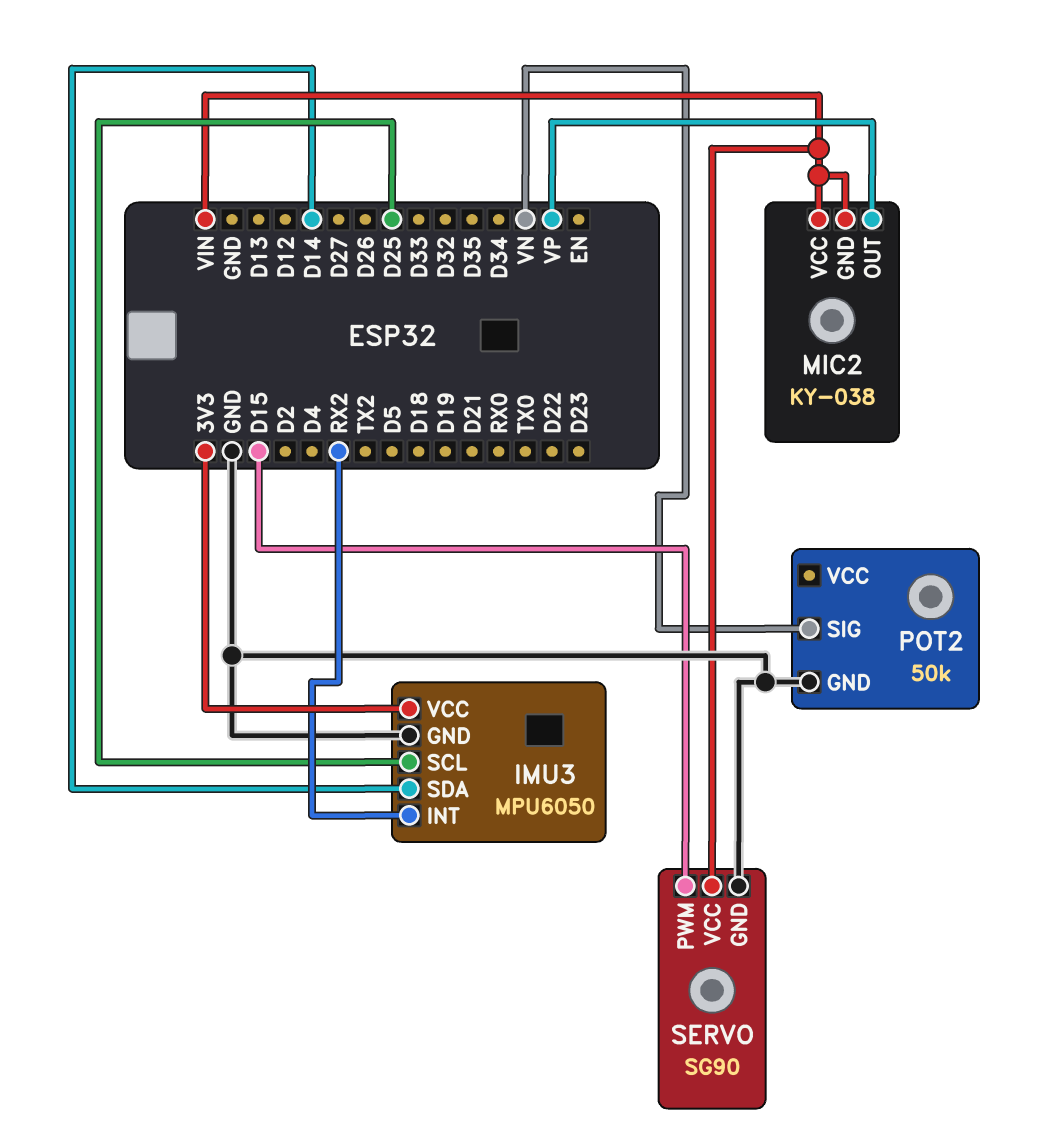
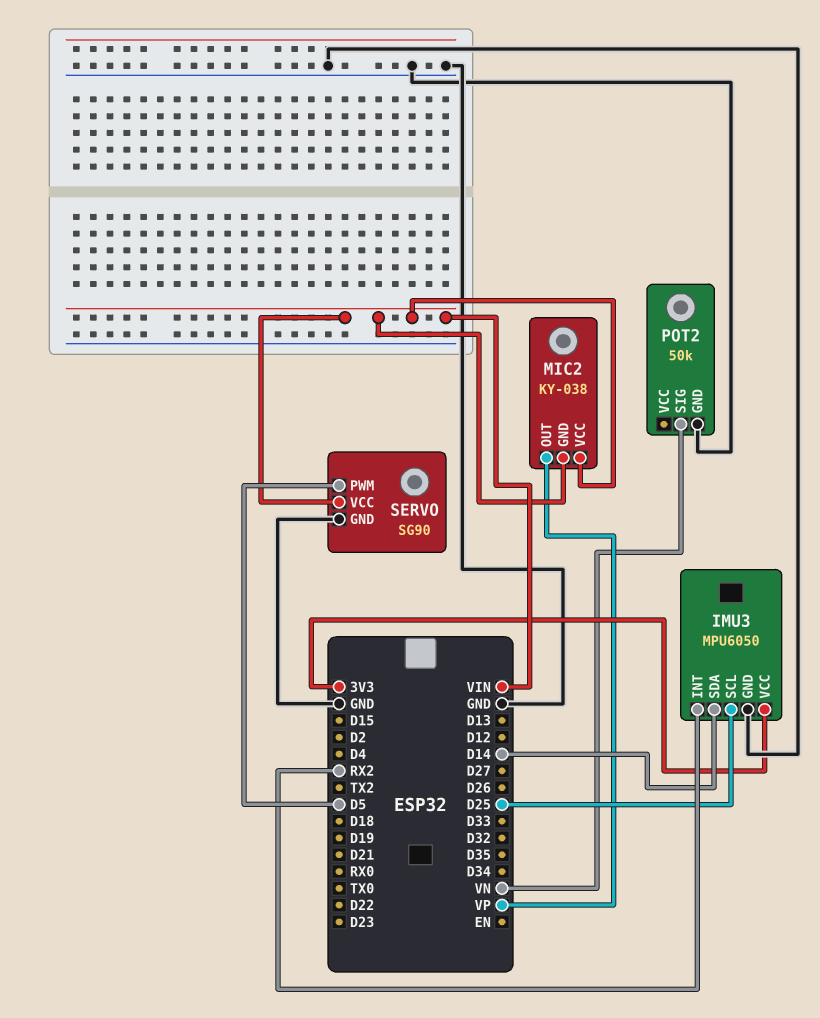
SERVO pin PWM: D15 -> D5

